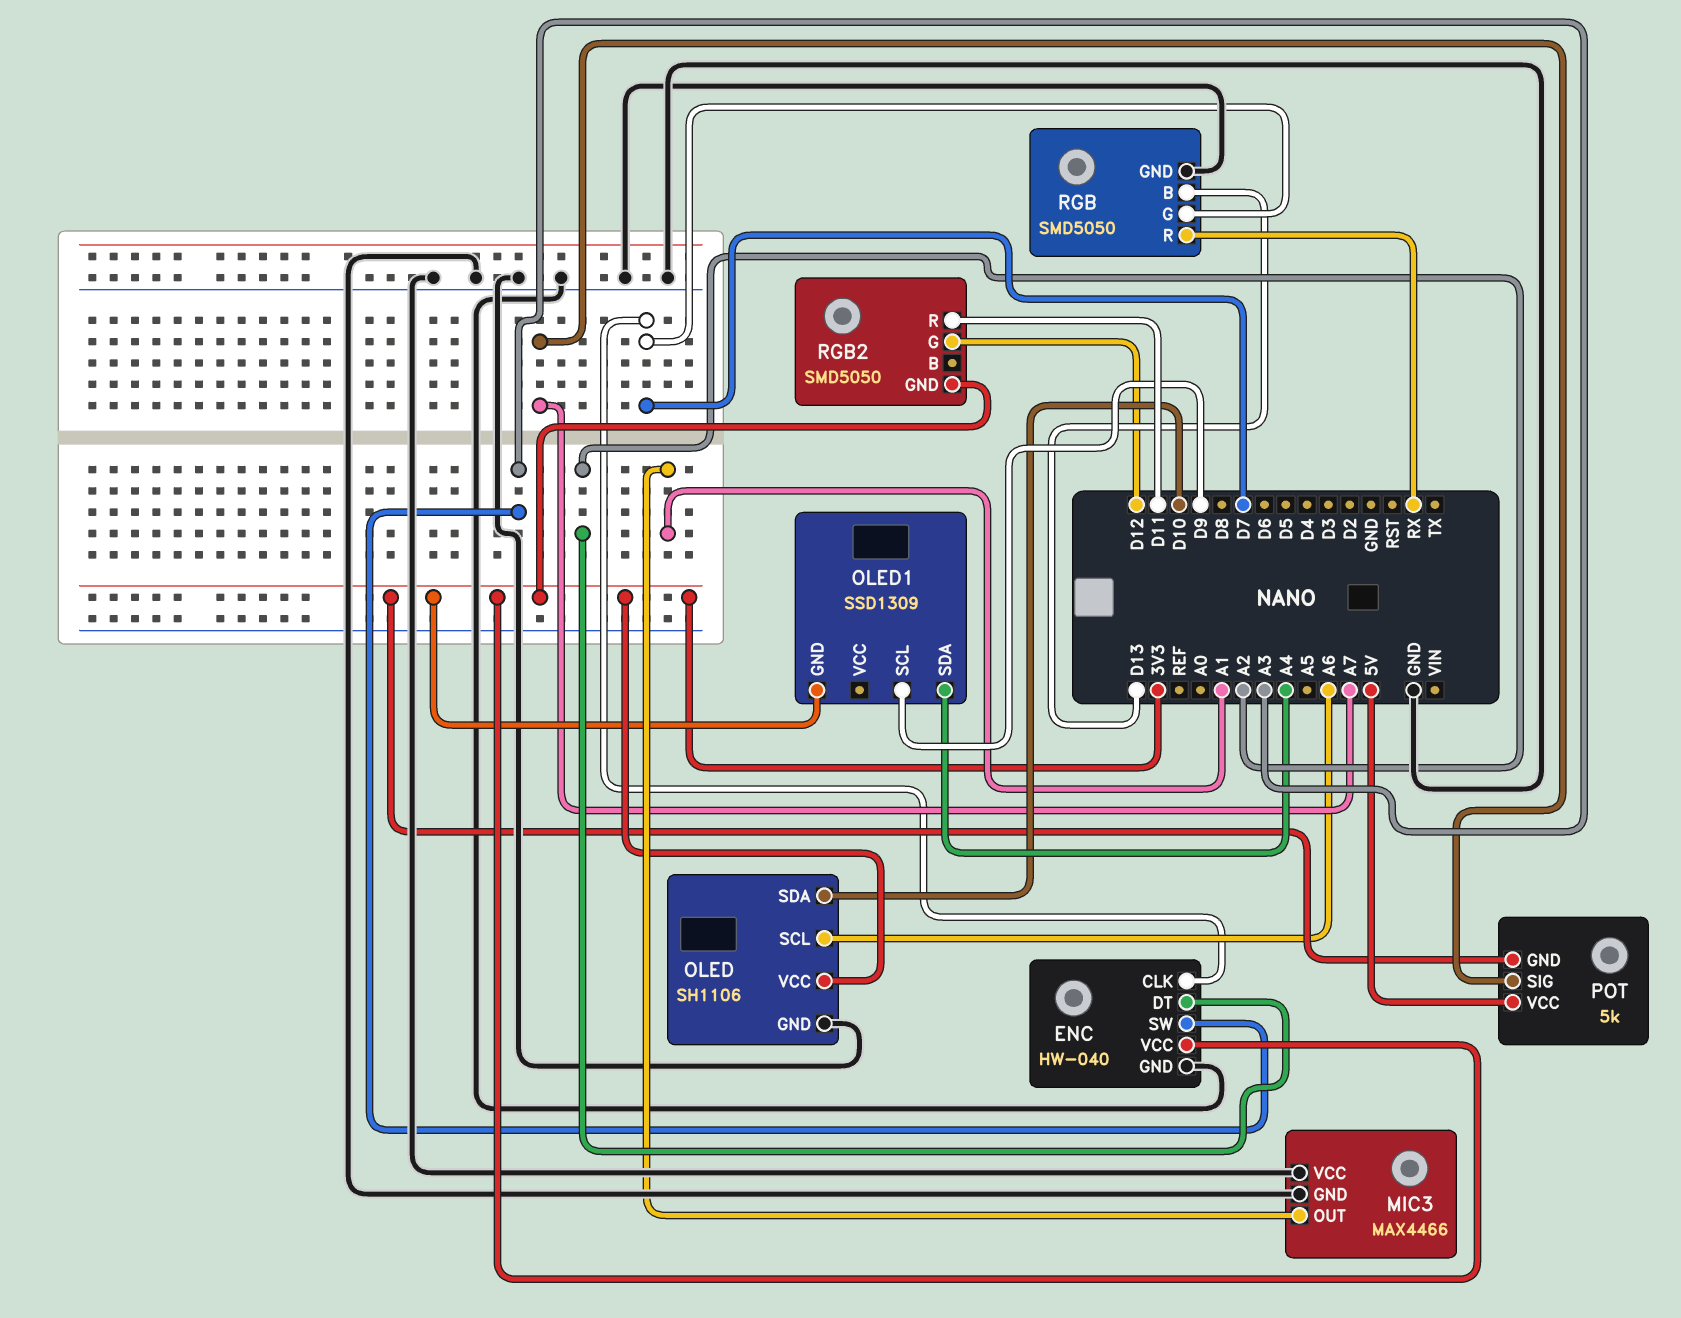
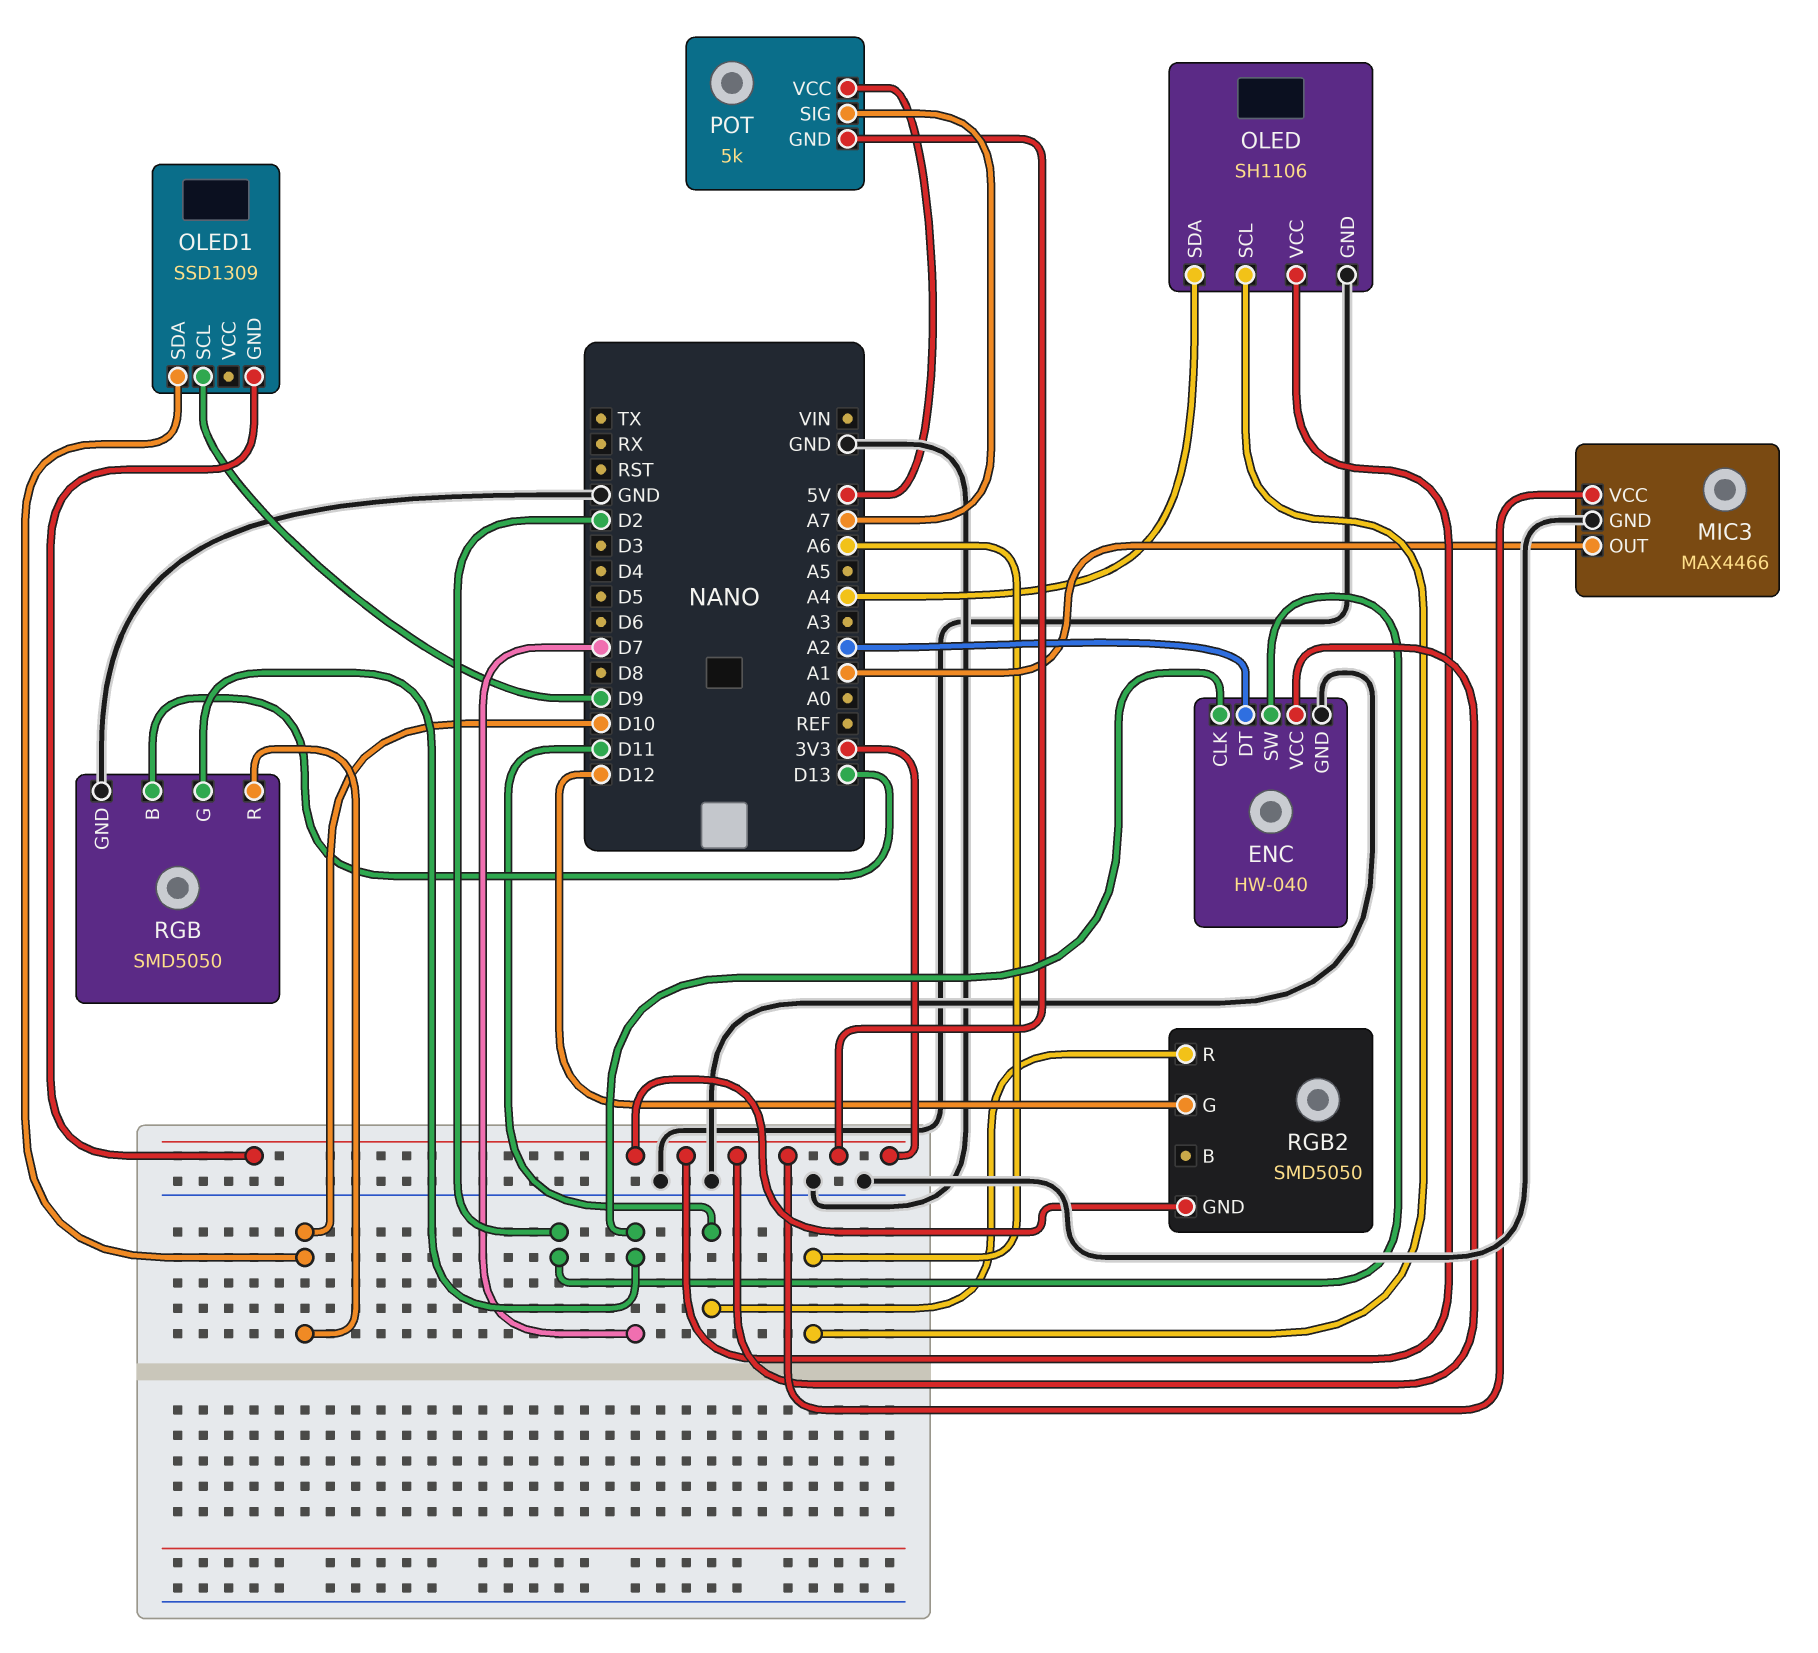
ENC pin SW: A3 -> D2
MIC3 pin VCC: GND -> 3V3
OLED pin SDA: D10 -> A4
OLED1 pin SDA: A4 -> D10
RGB pin R: RX -> D10

